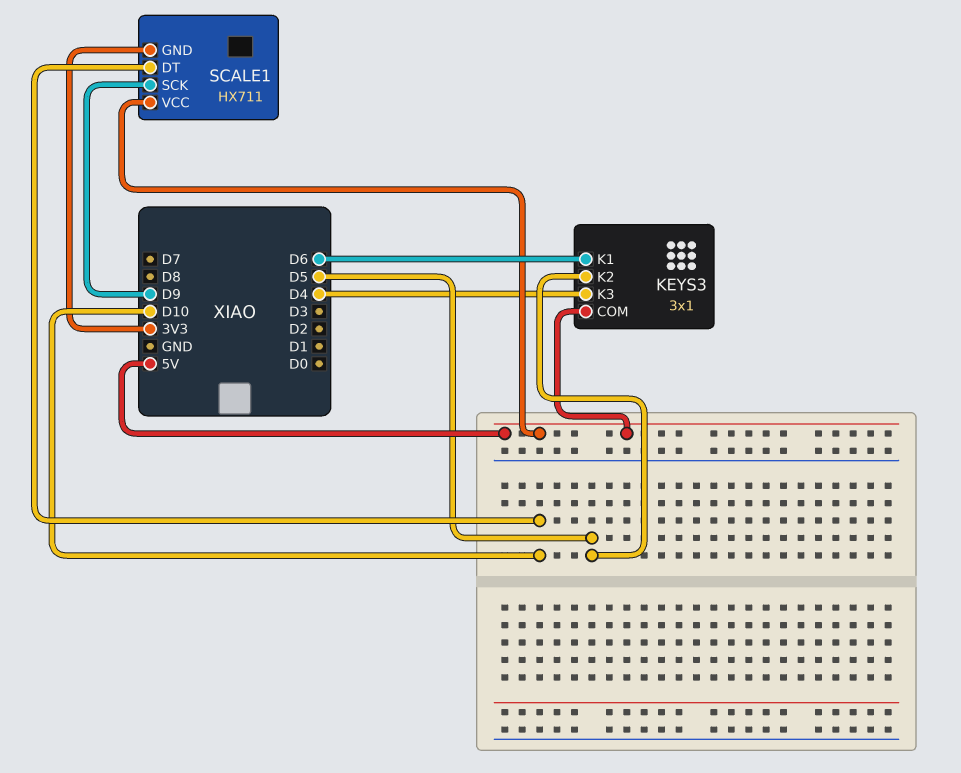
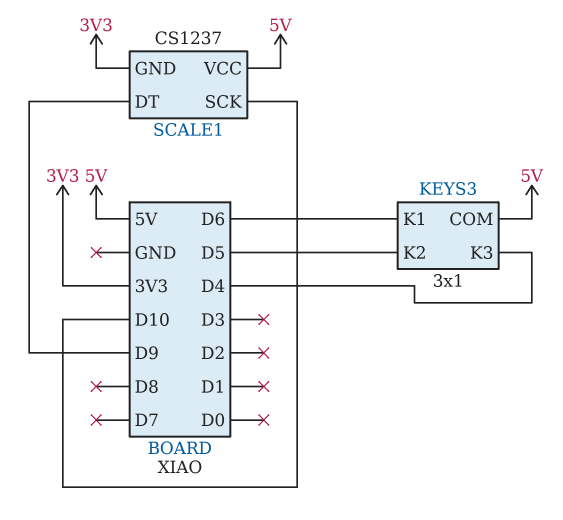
SCALE1: HX711 -> CS1237
SCALE1 pin DT: D10 -> D9
SCALE1 pin SCK: D9 -> D10

